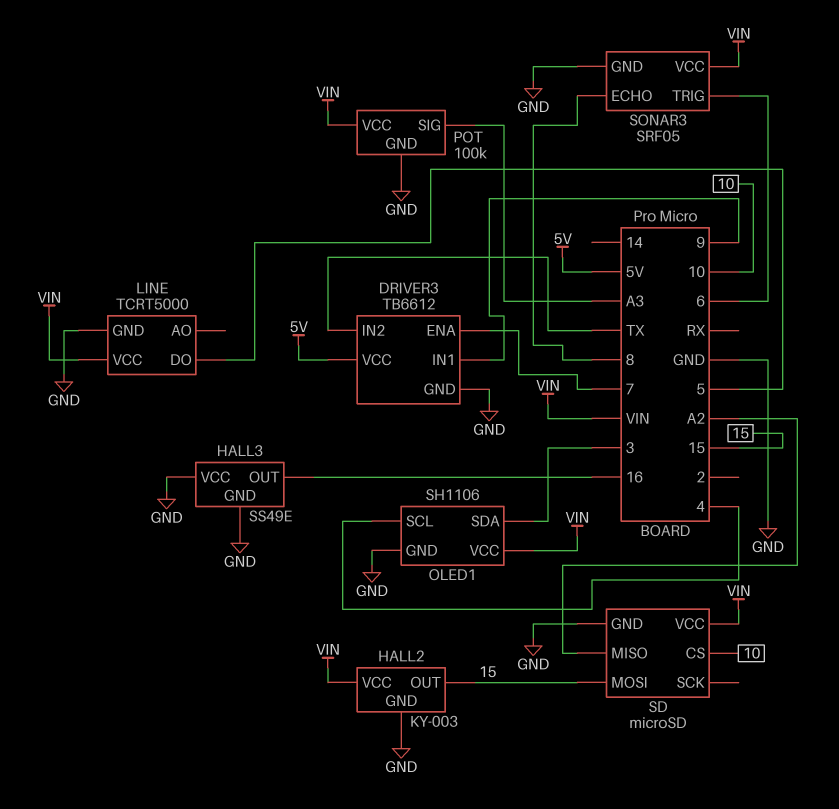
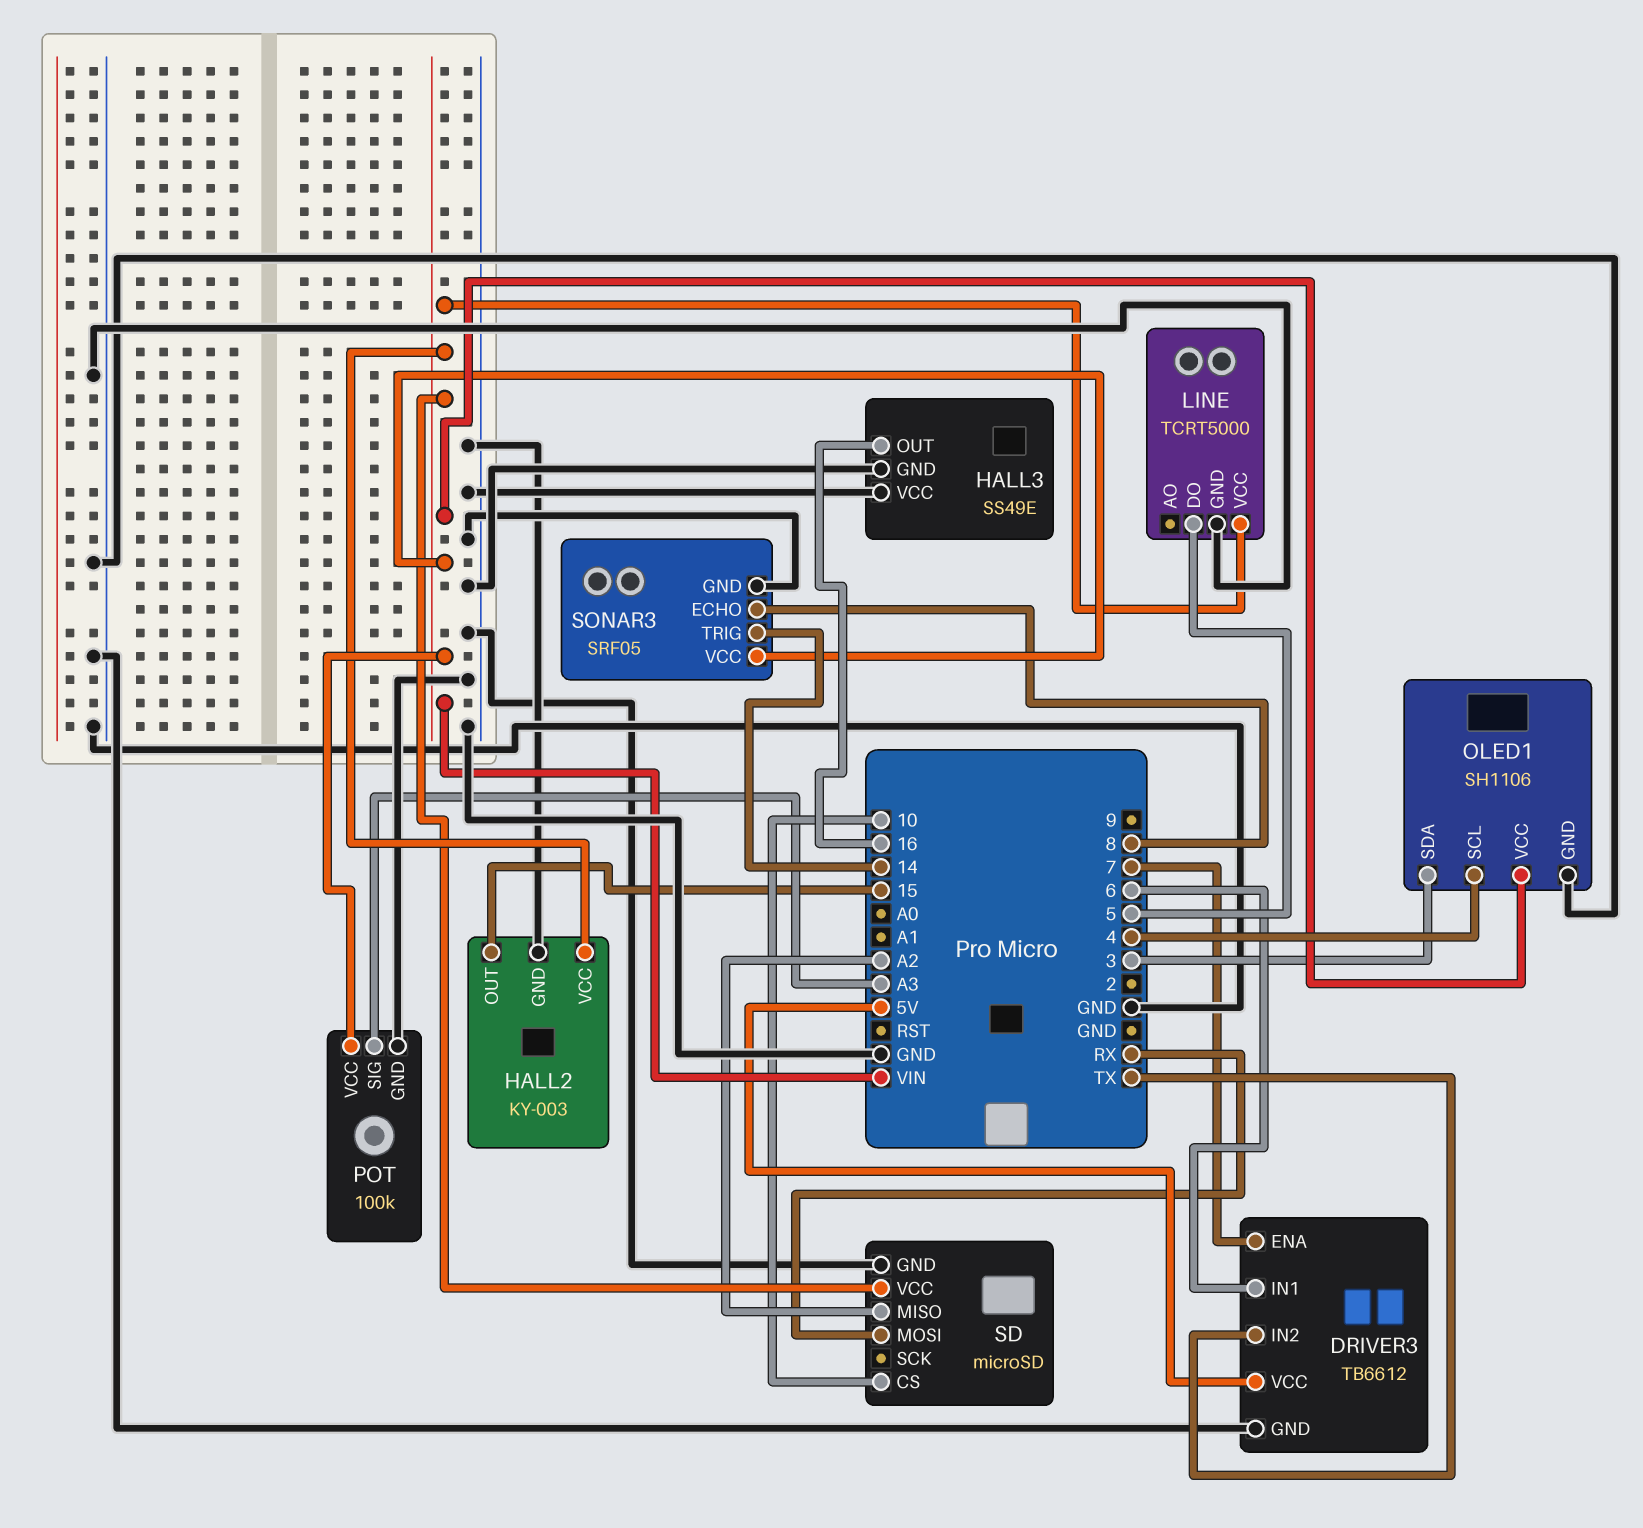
DRIVER3 pin IN1: 9 -> 6
SD pin MOSI: 15 -> RX
SONAR3 pin TRIG: 6 -> 14

